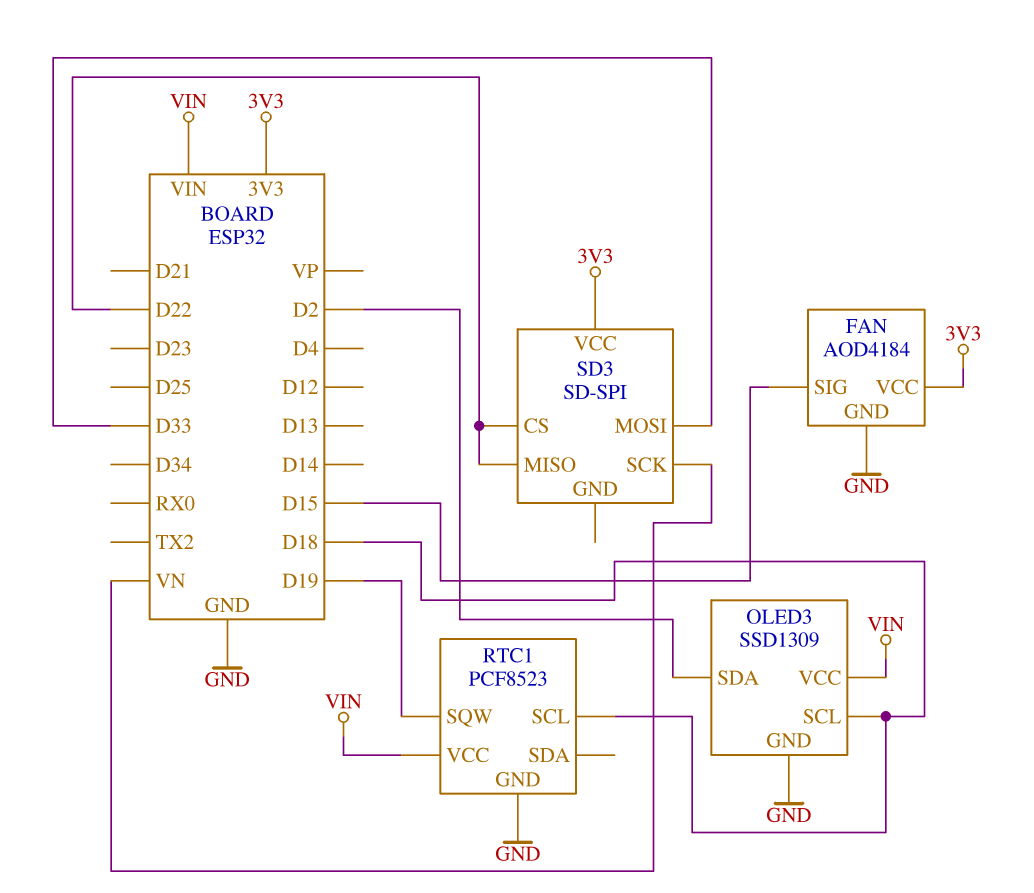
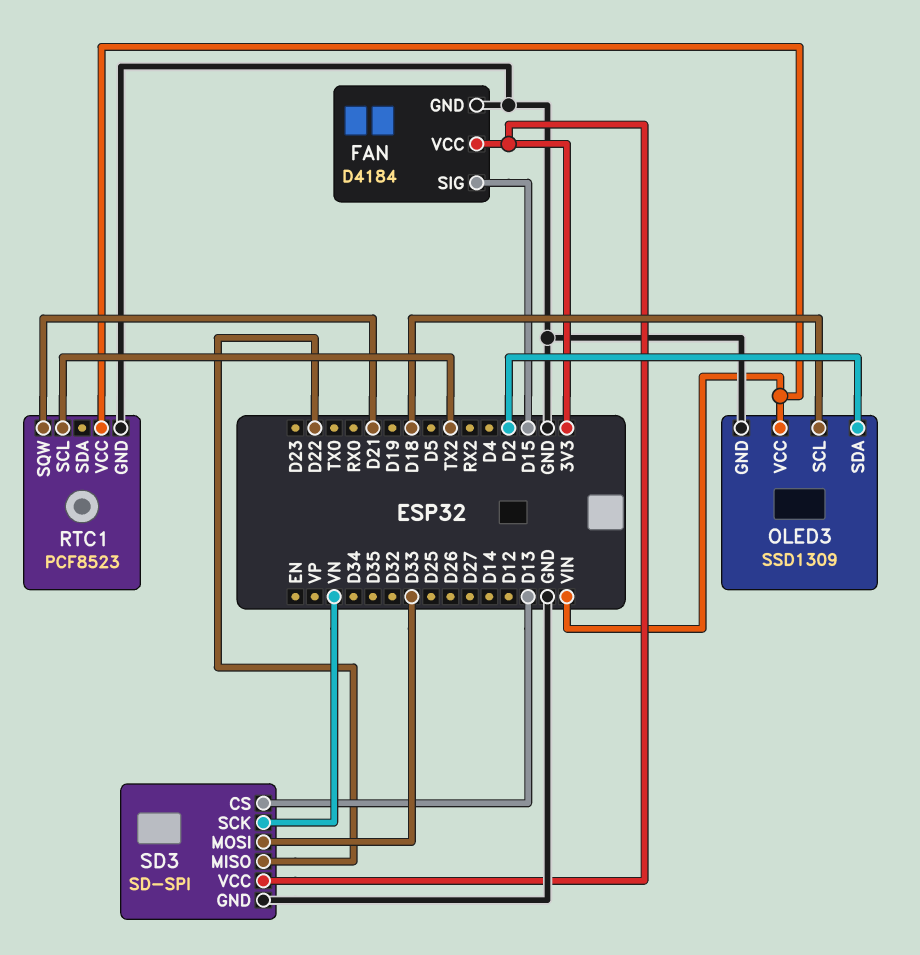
FAN: AOD4184 -> D4184
RTC1 pin SCL: D18 -> TX2
RTC1 pin SQW: D19 -> D21
SD3 pin CS: D22 -> D13
SD3 pin GND: none -> GND

